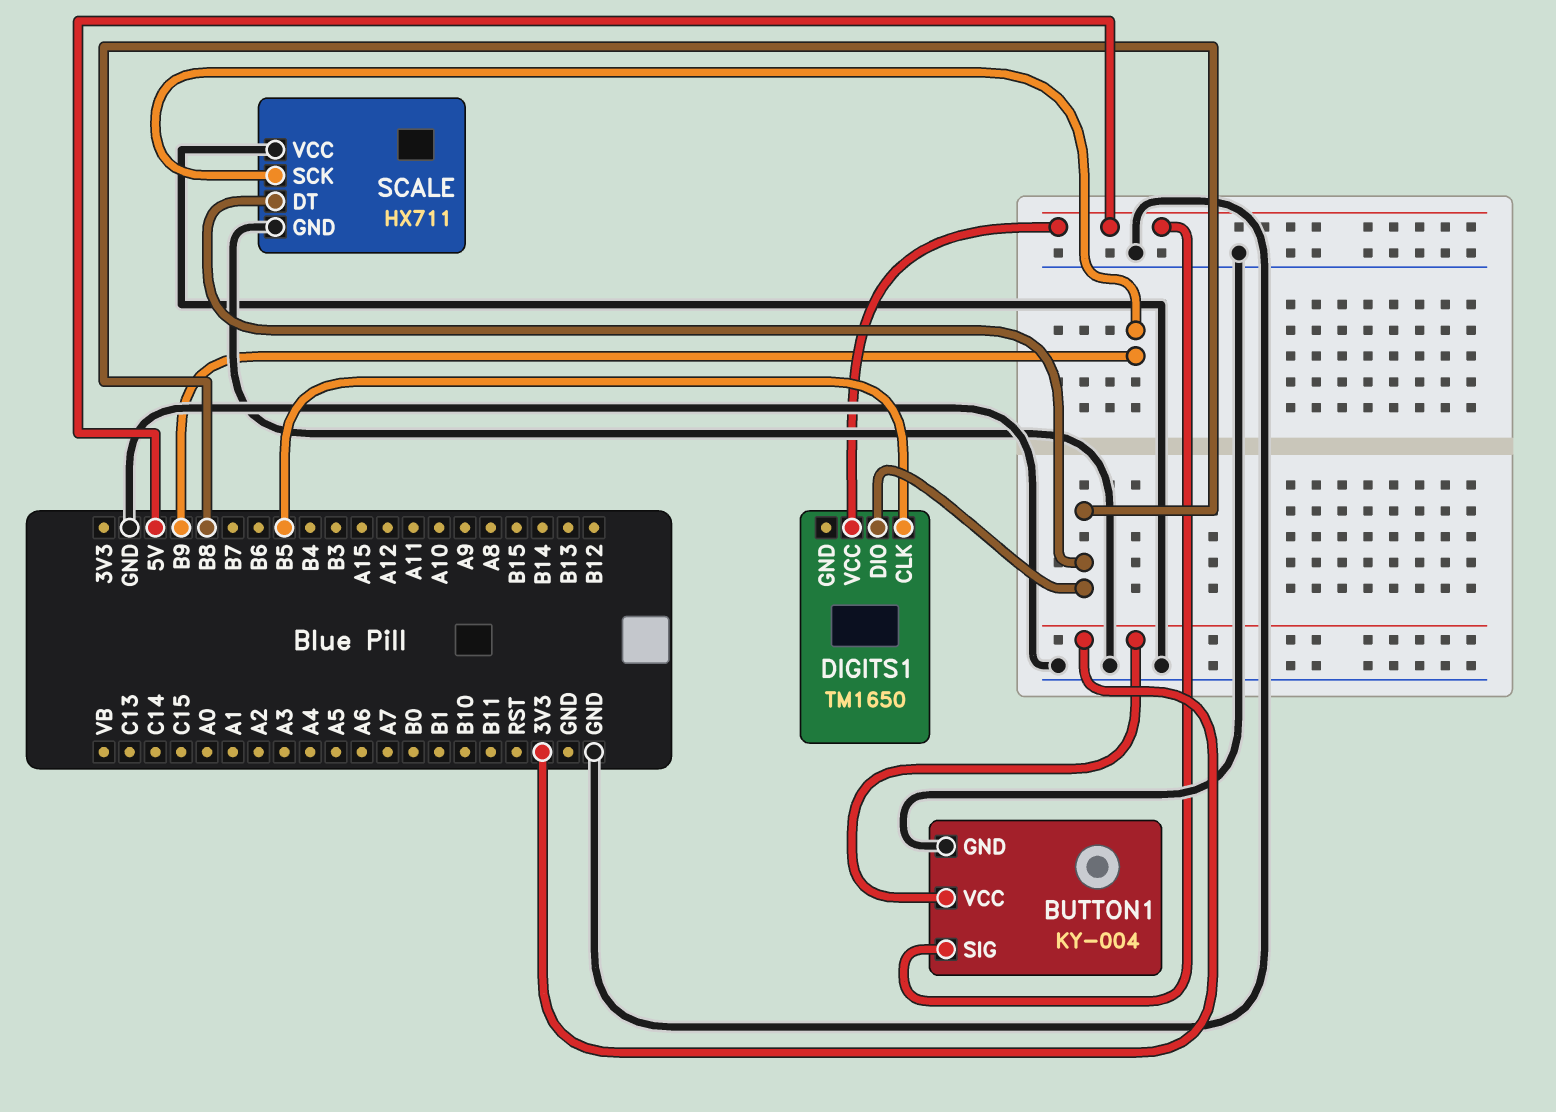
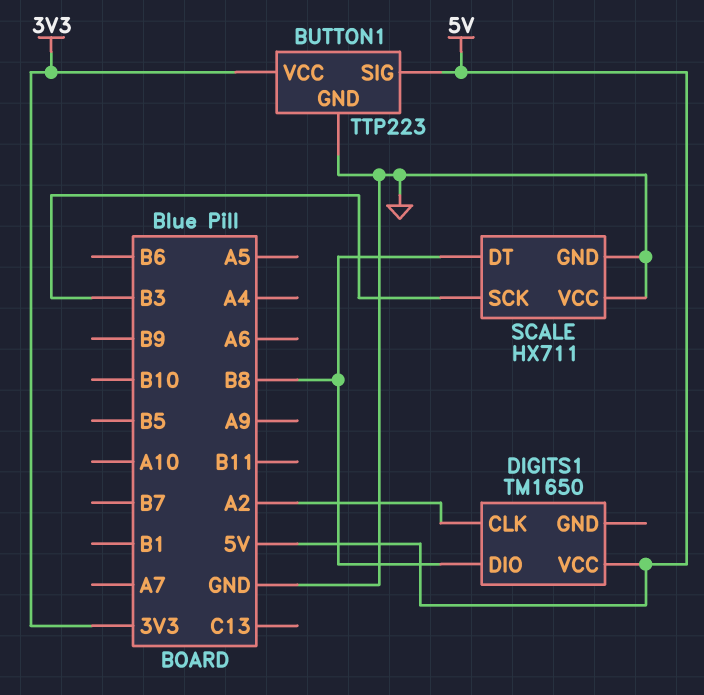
BUTTON1: KY-004 -> TTP223
DIGITS1 pin CLK: B5 -> A2
SCALE pin SCK: B9 -> B3

